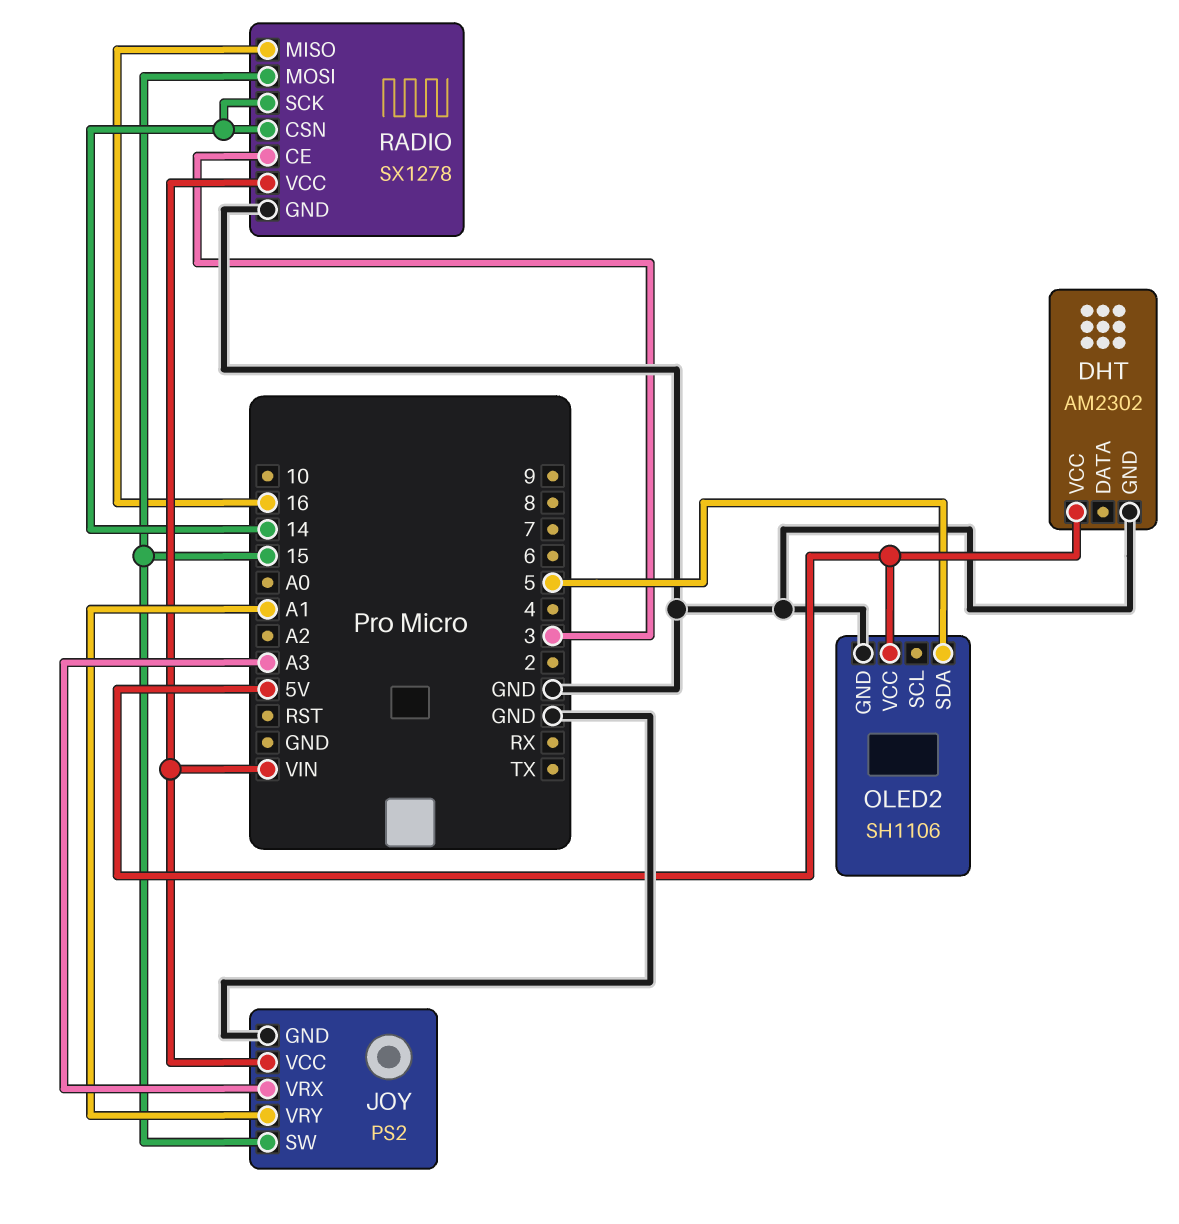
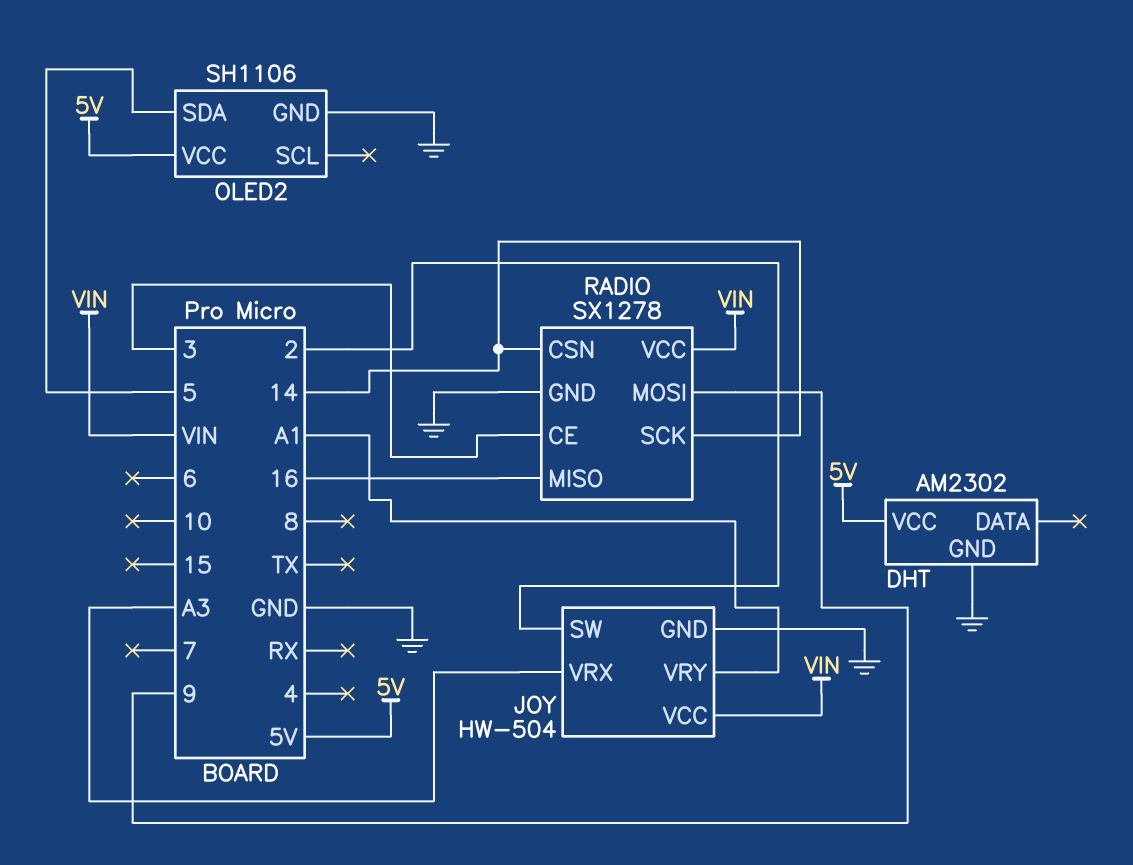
JOY: PS2 -> HW-504
JOY pin SW: 15 -> 2
RADIO pin MOSI: 15 -> 9

